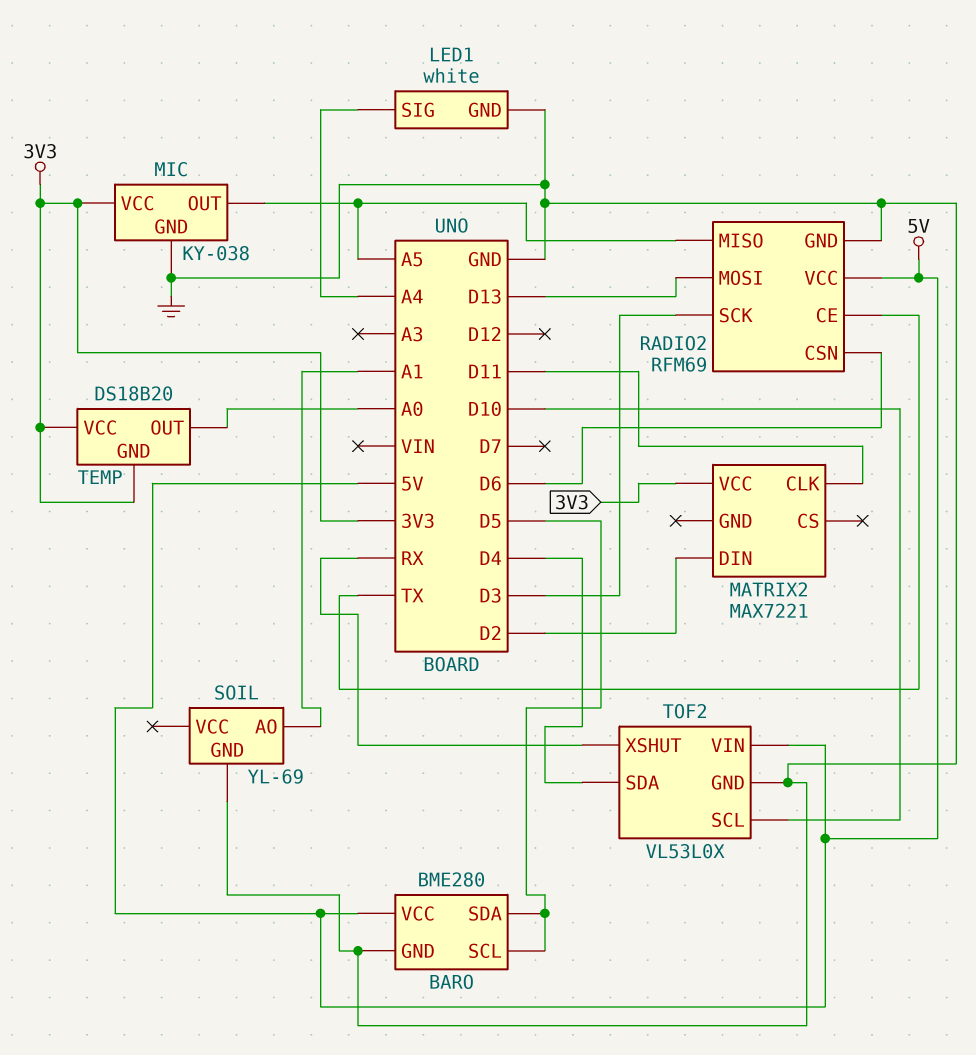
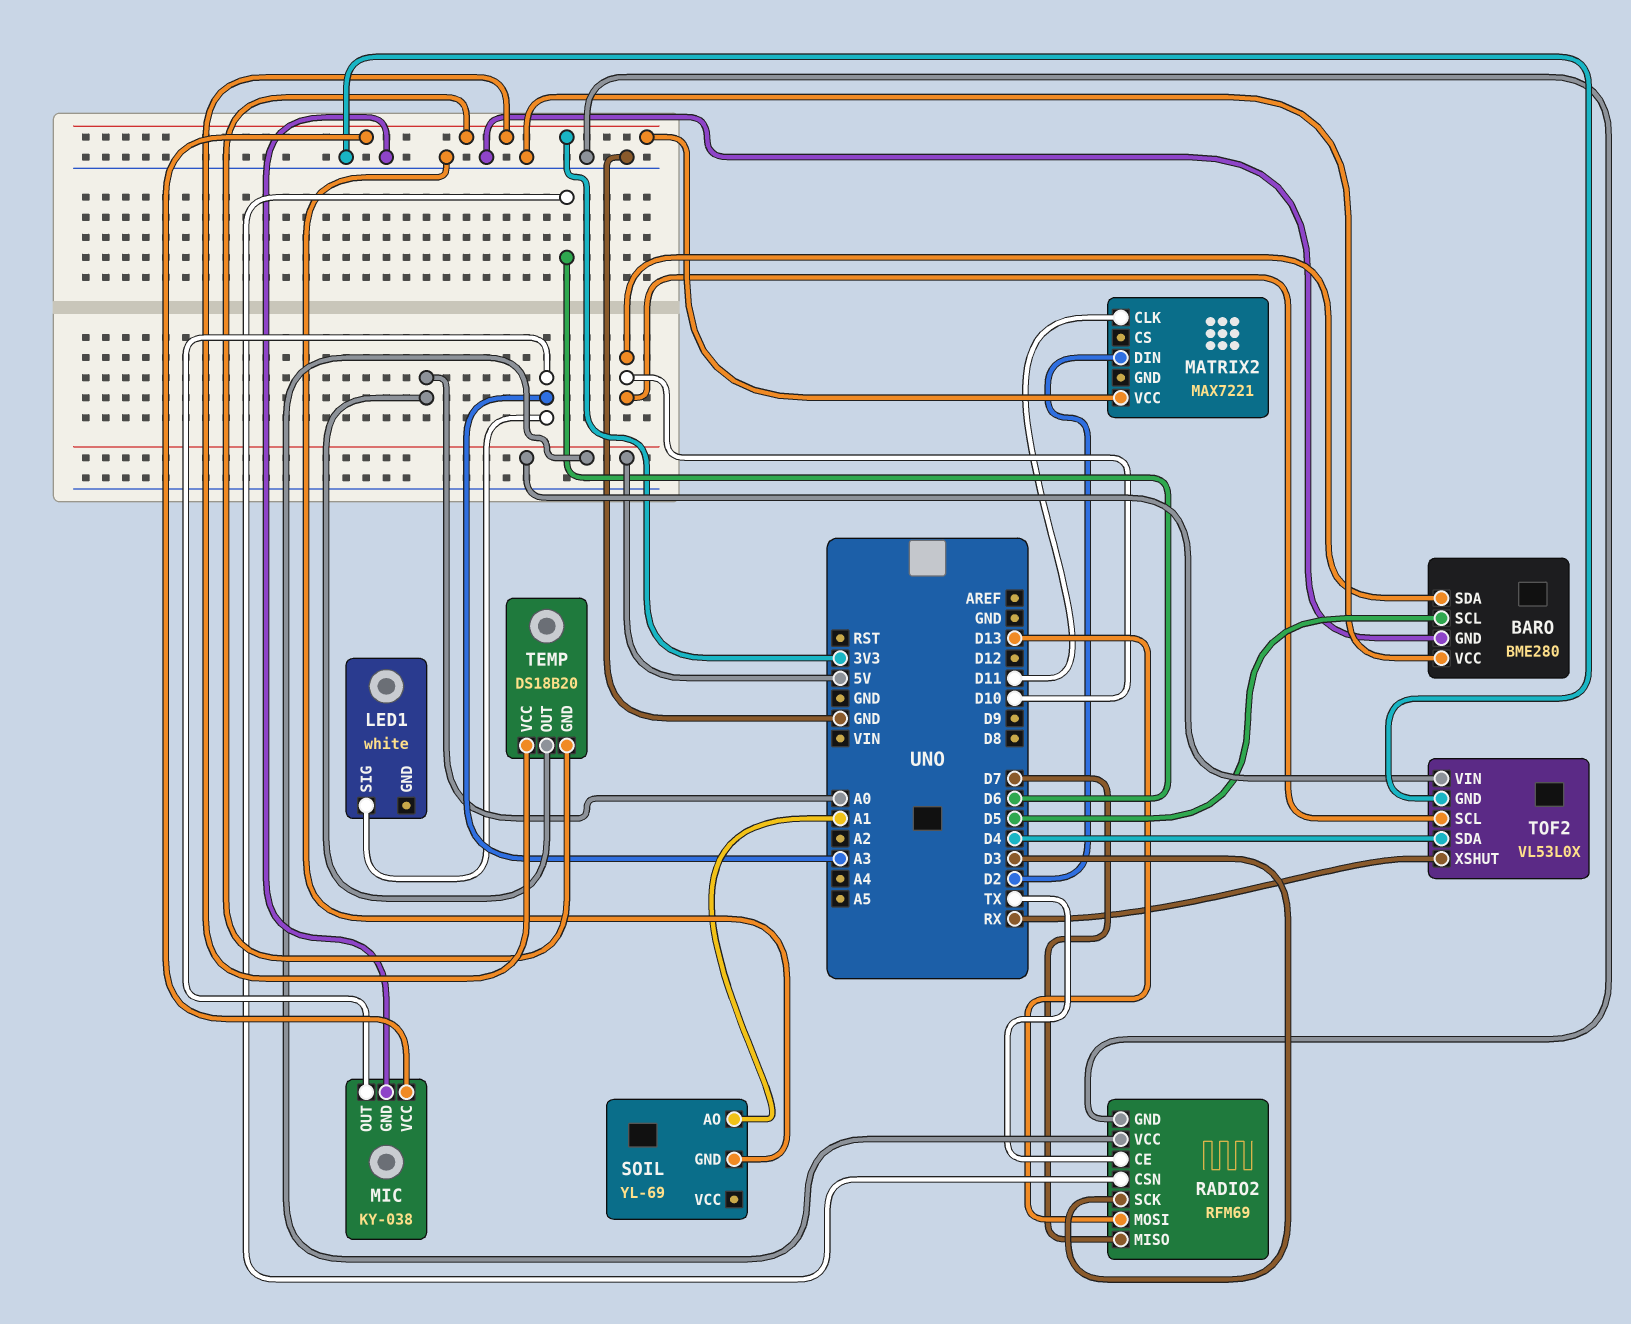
BARO pin SDA: D5 -> D10
BARO pin VCC: 5V -> GND
LED1 pin GND: GND -> none
LED1 pin SIG: A4 -> A3
MIC pin OUT: A5 -> A3
RADIO2 pin MISO: A5 -> D7

